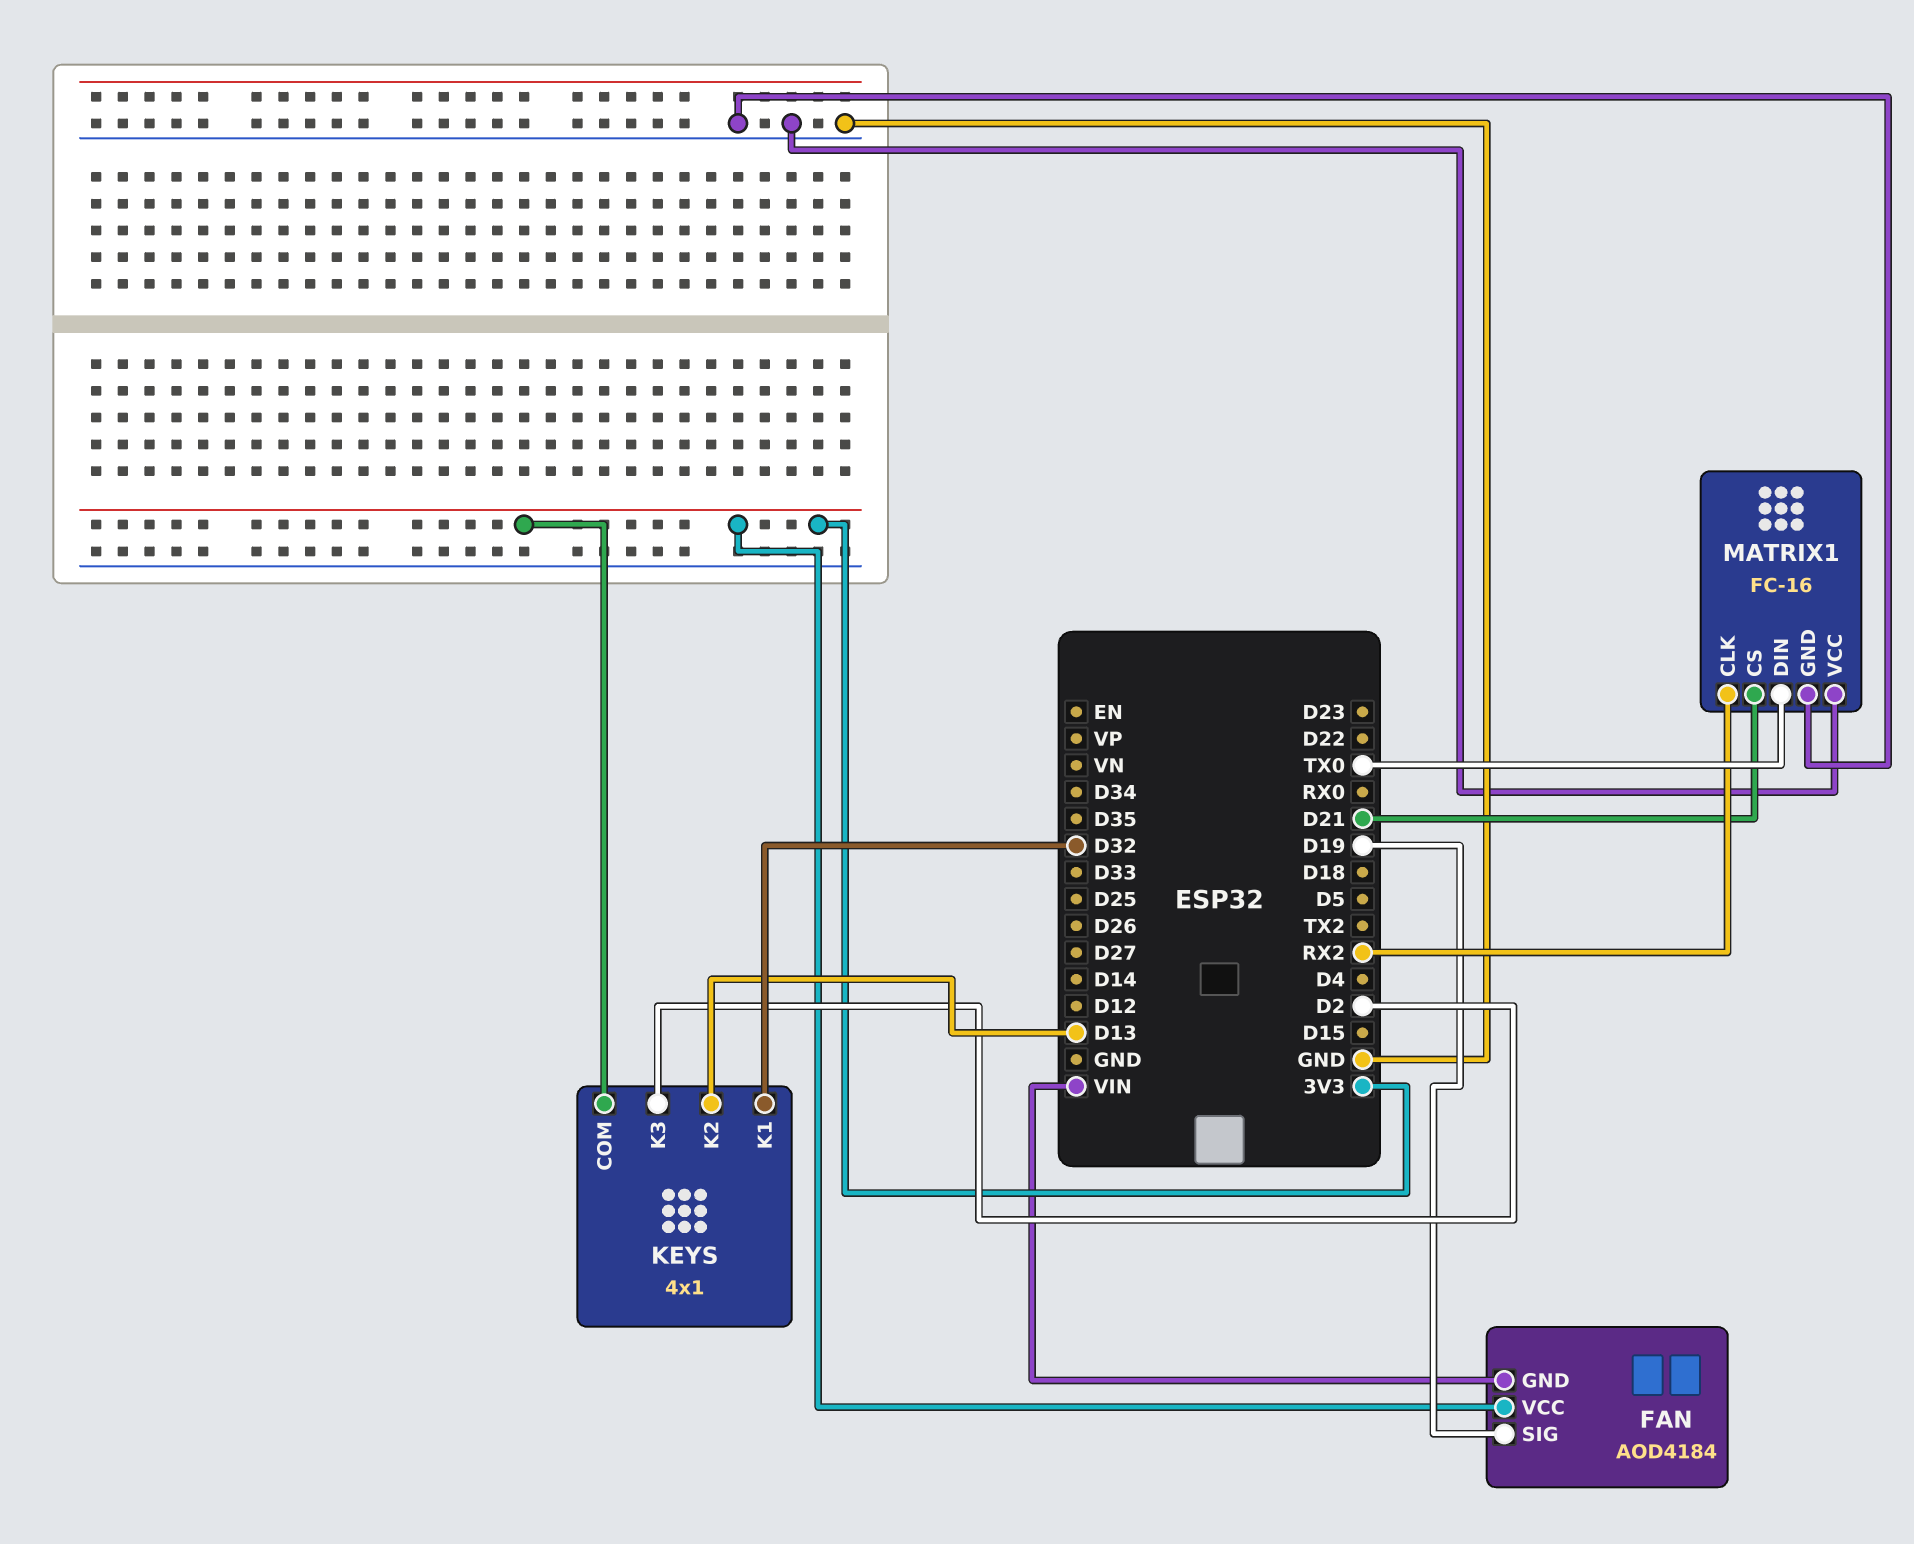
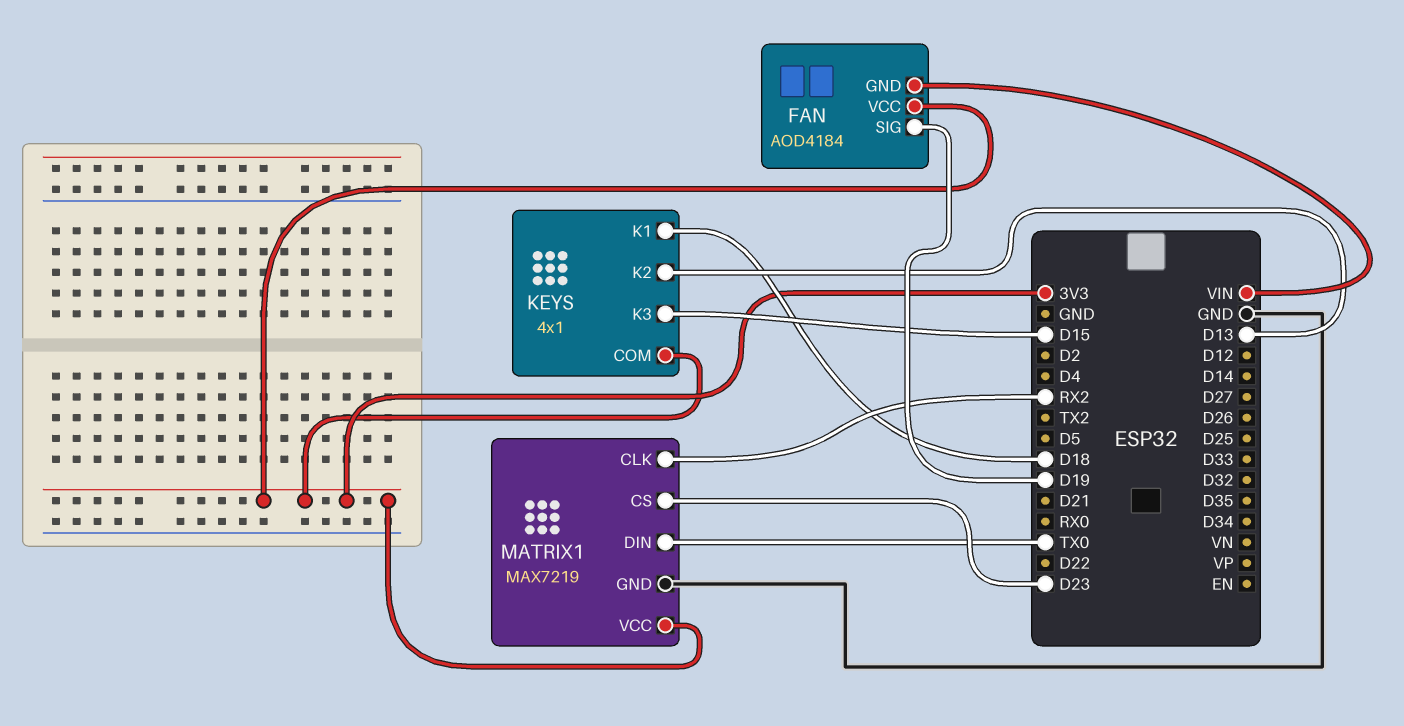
KEYS pin K1: D32 -> D18
KEYS pin K3: D2 -> D15
MATRIX1: FC-16 -> MAX7219
MATRIX1 pin CS: D21 -> D23
MATRIX1 pin VCC: GND -> 3V3

